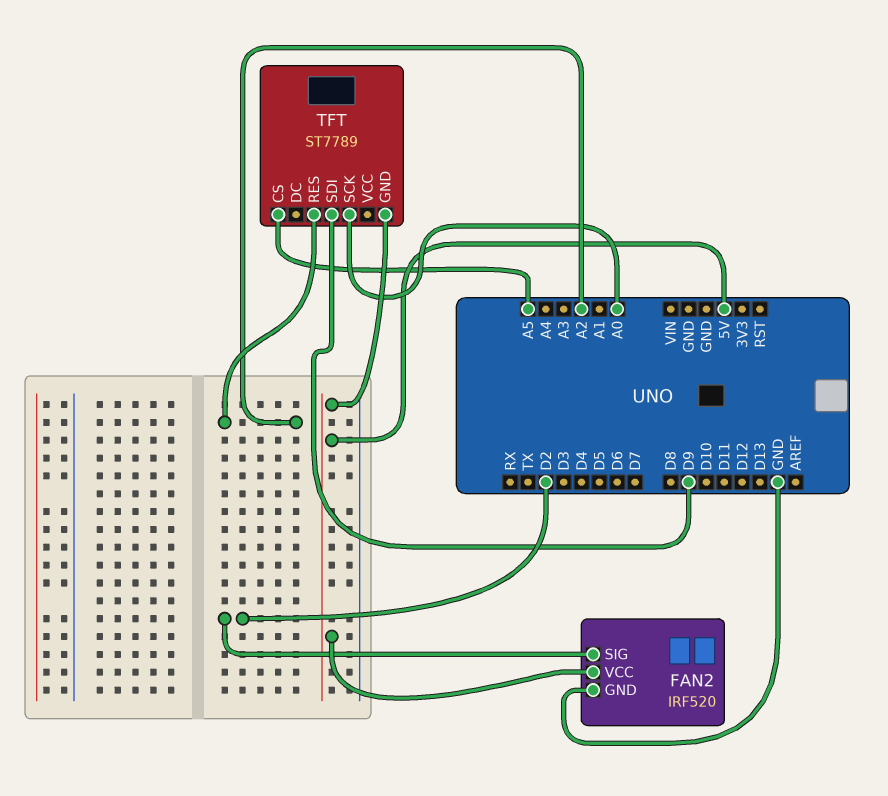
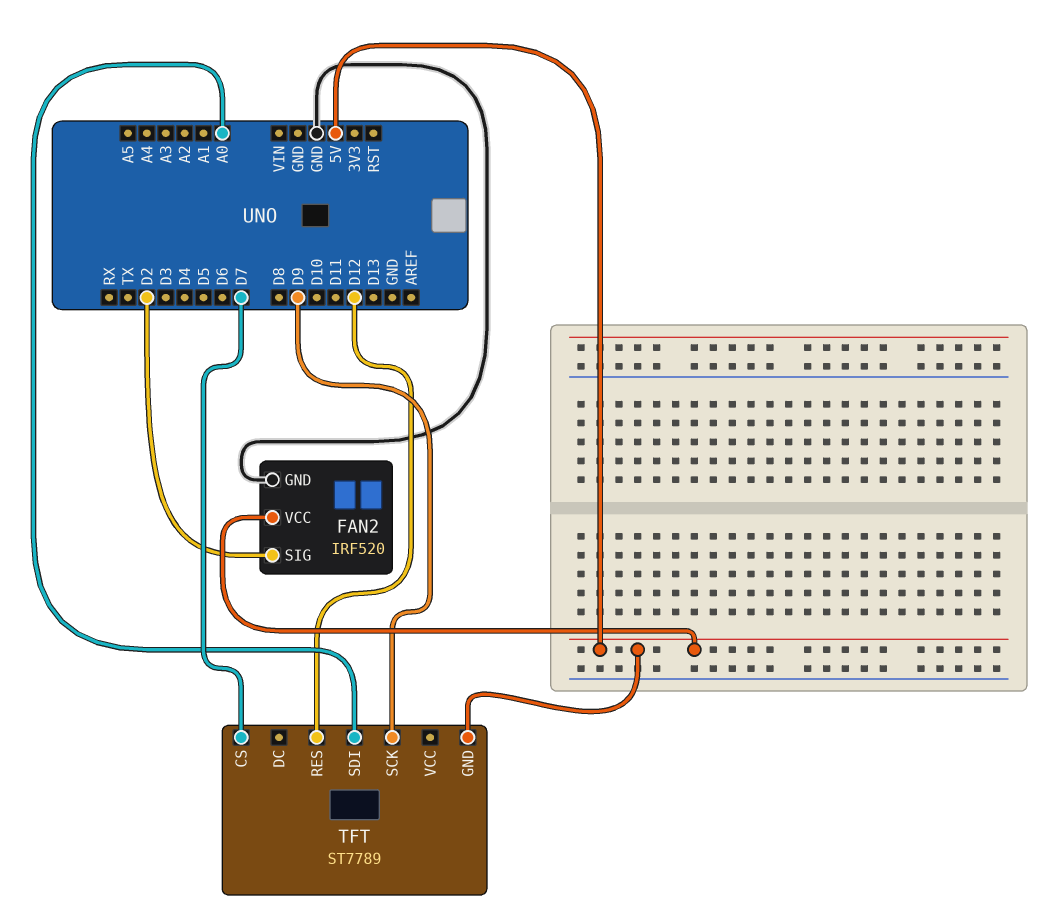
TFT pin CS: A5 -> D7
TFT pin RES: A2 -> D12
TFT pin SCK: A0 -> D9
TFT pin SDI: D9 -> A0

